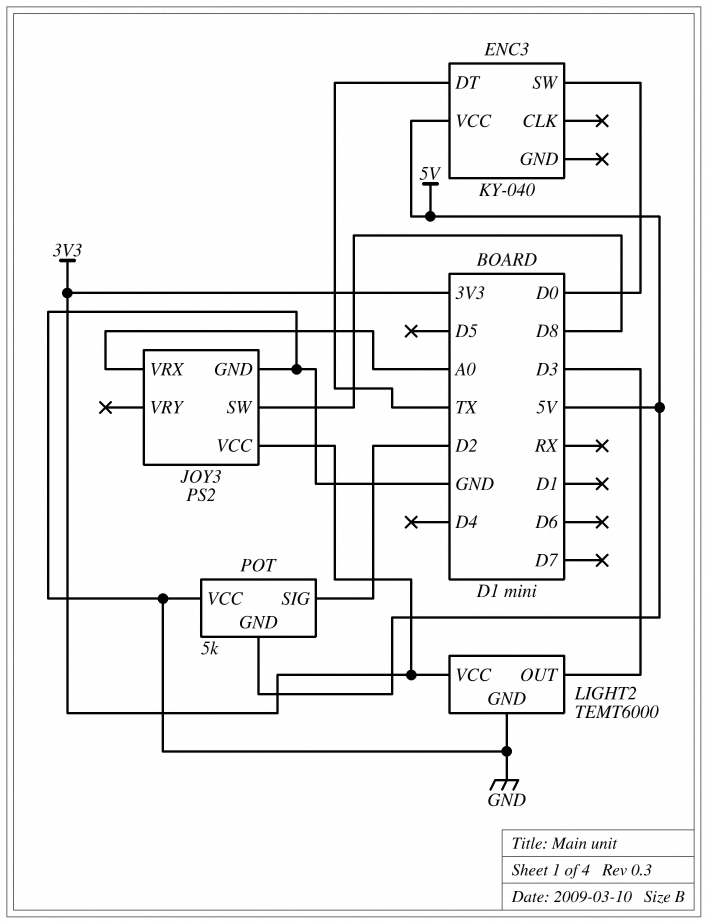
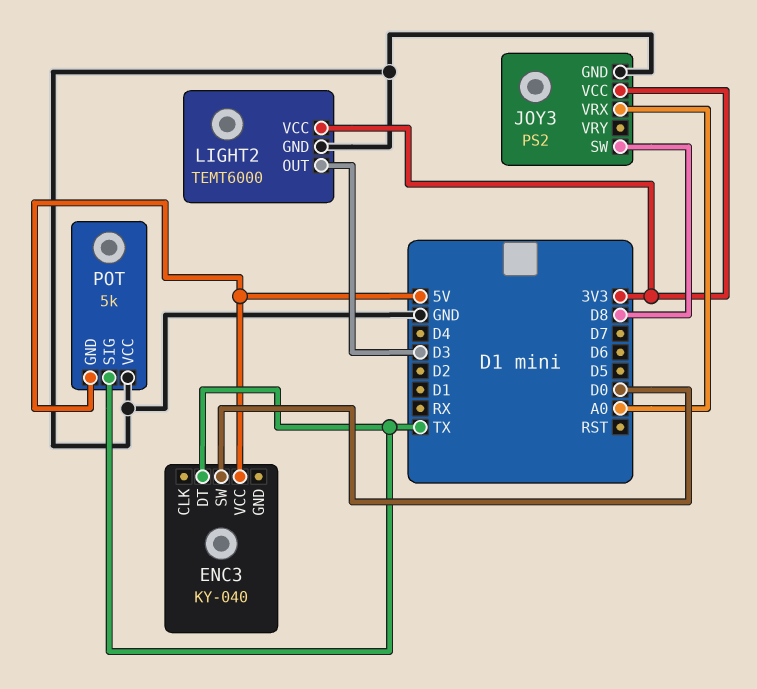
POT pin SIG: D2 -> TX

